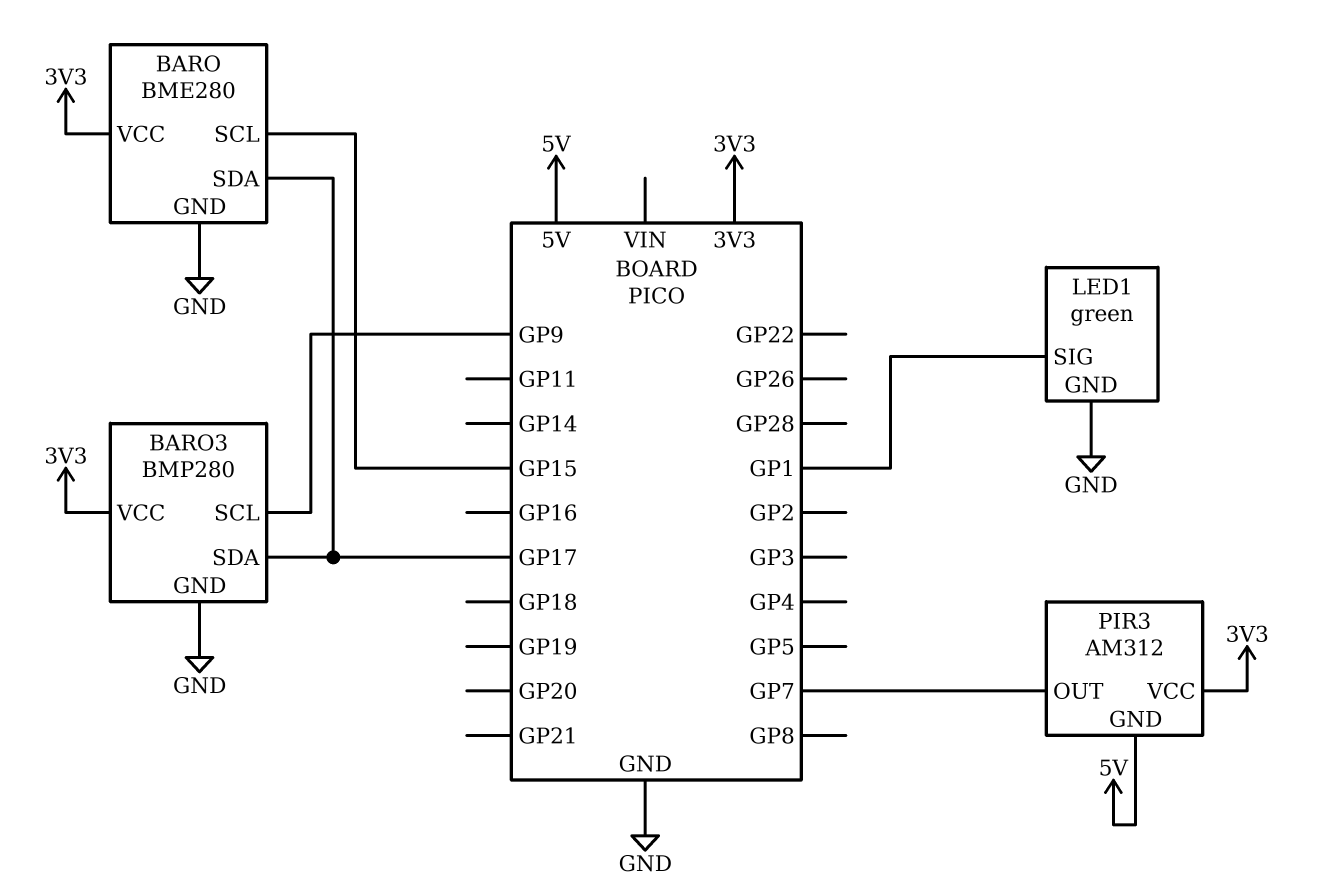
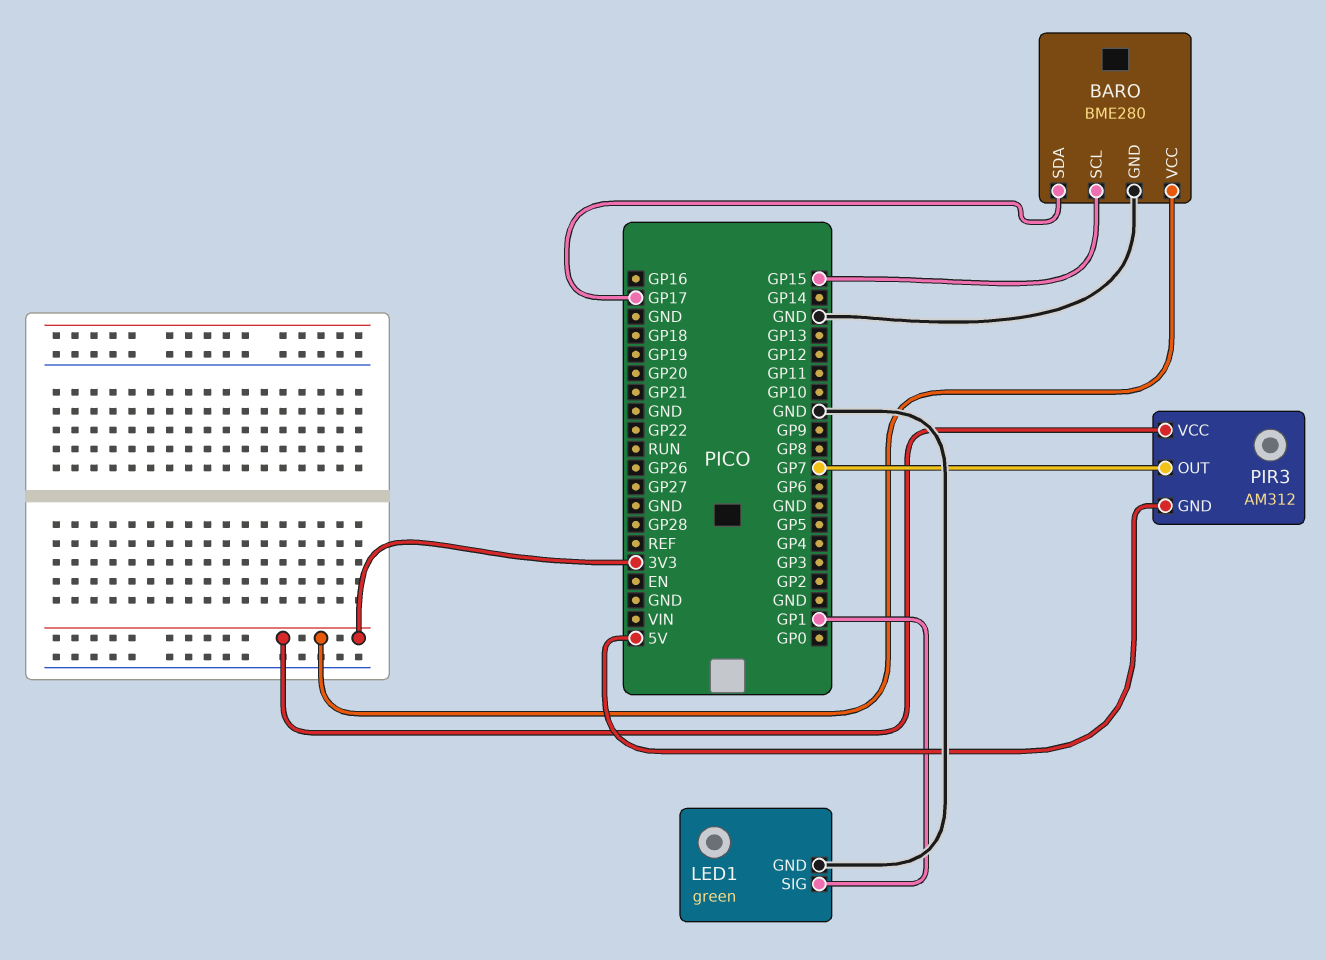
BARO3: BMP280 -> none
BARO3 pin GND: GND -> none
BARO3 pin SCL: GP9 -> none
BARO3 pin SDA: GP17 -> none
BARO3 pin VCC: 3V3 -> none

